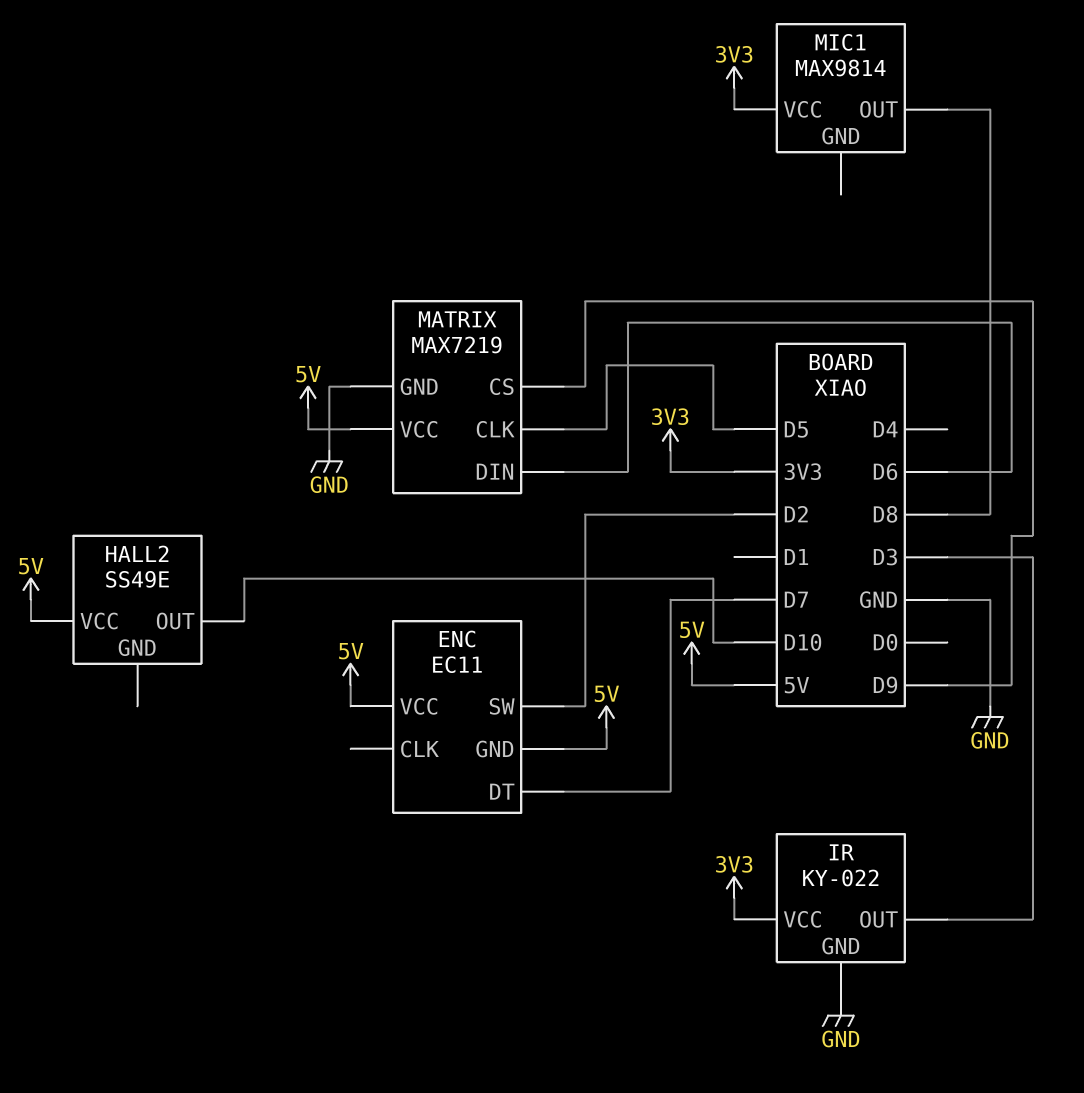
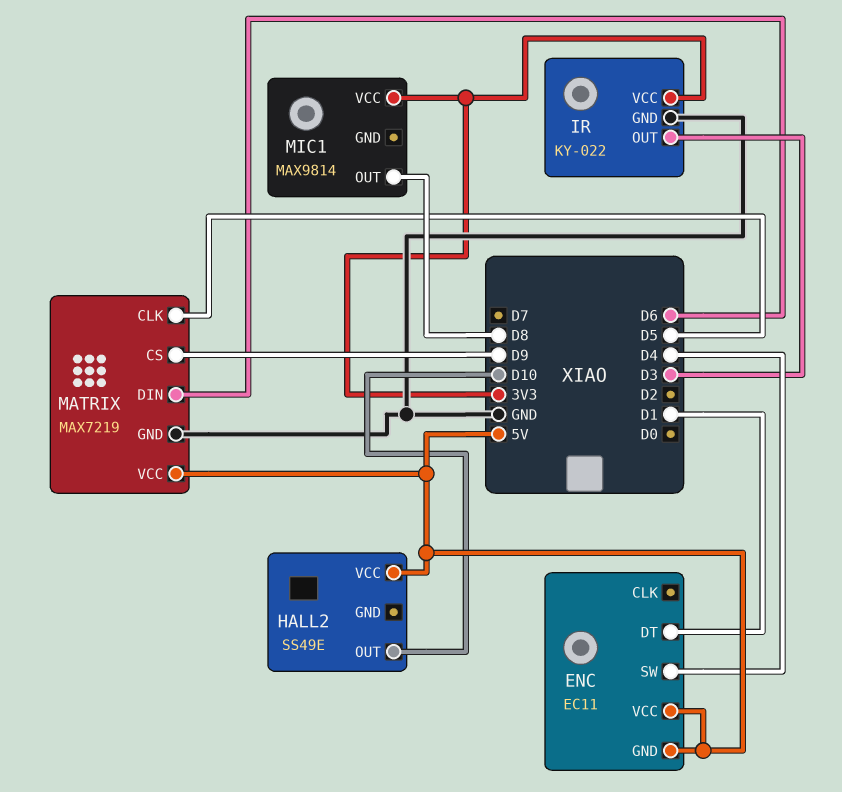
ENC pin DT: D7 -> D1
ENC pin SW: D2 -> D4

